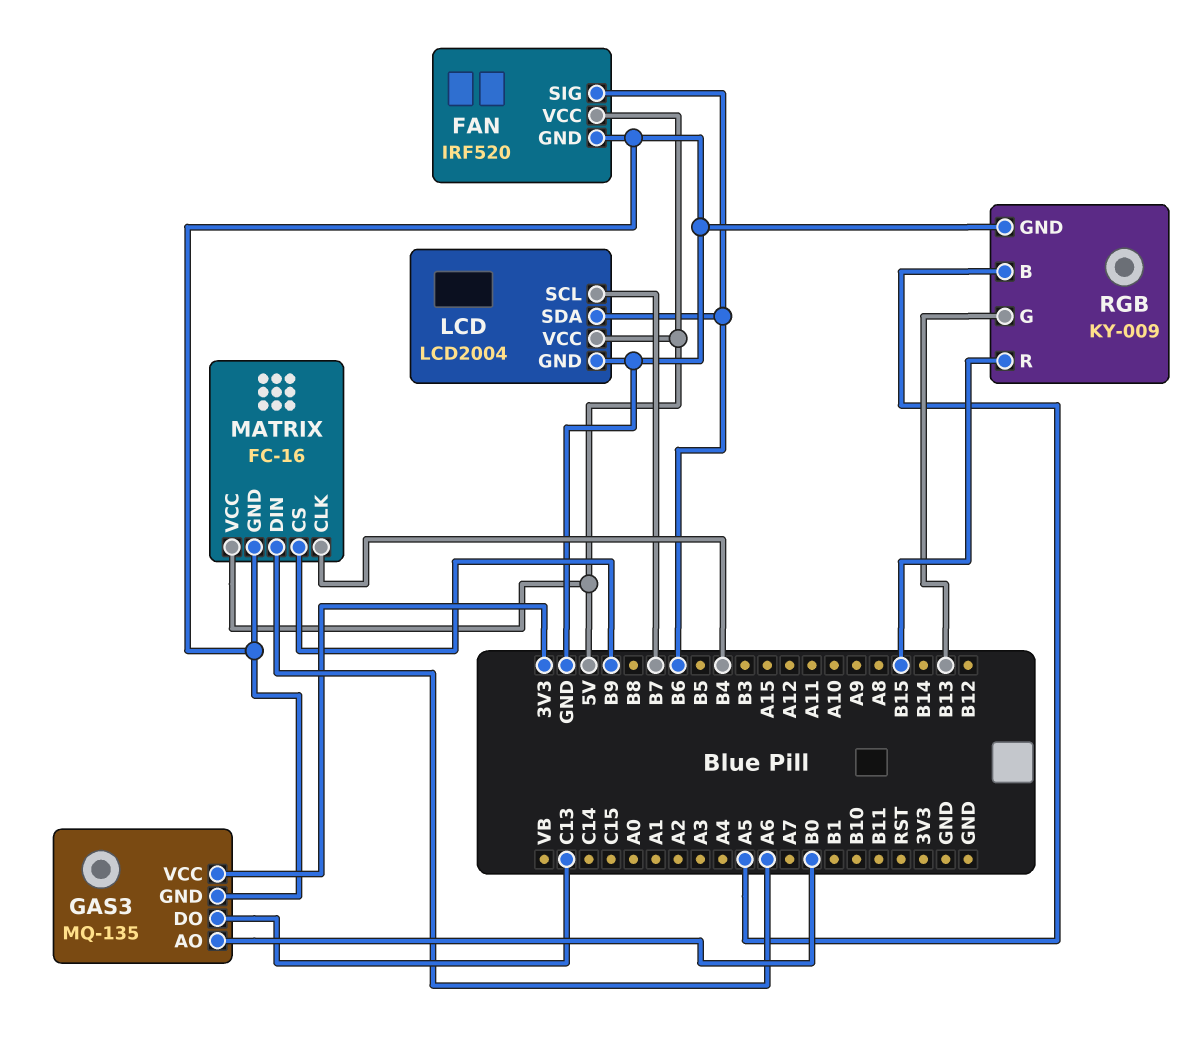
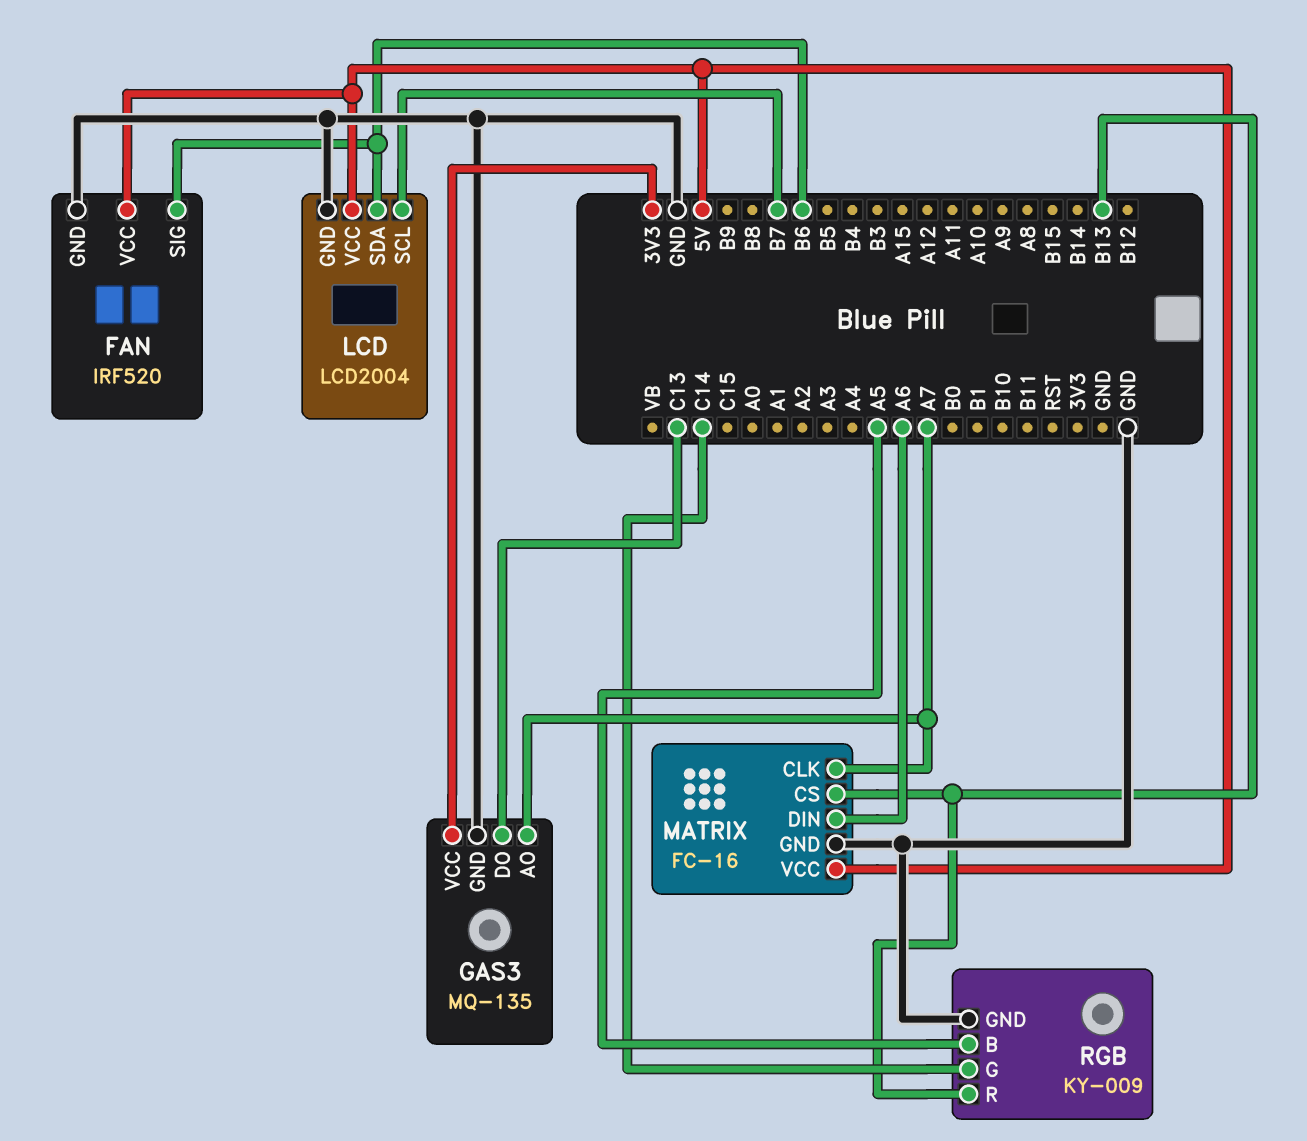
GAS3 pin AO: B0 -> A7
MATRIX pin CLK: B4 -> A7
MATRIX pin CS: B9 -> B13
RGB pin G: B13 -> C14
RGB pin R: B15 -> B13

